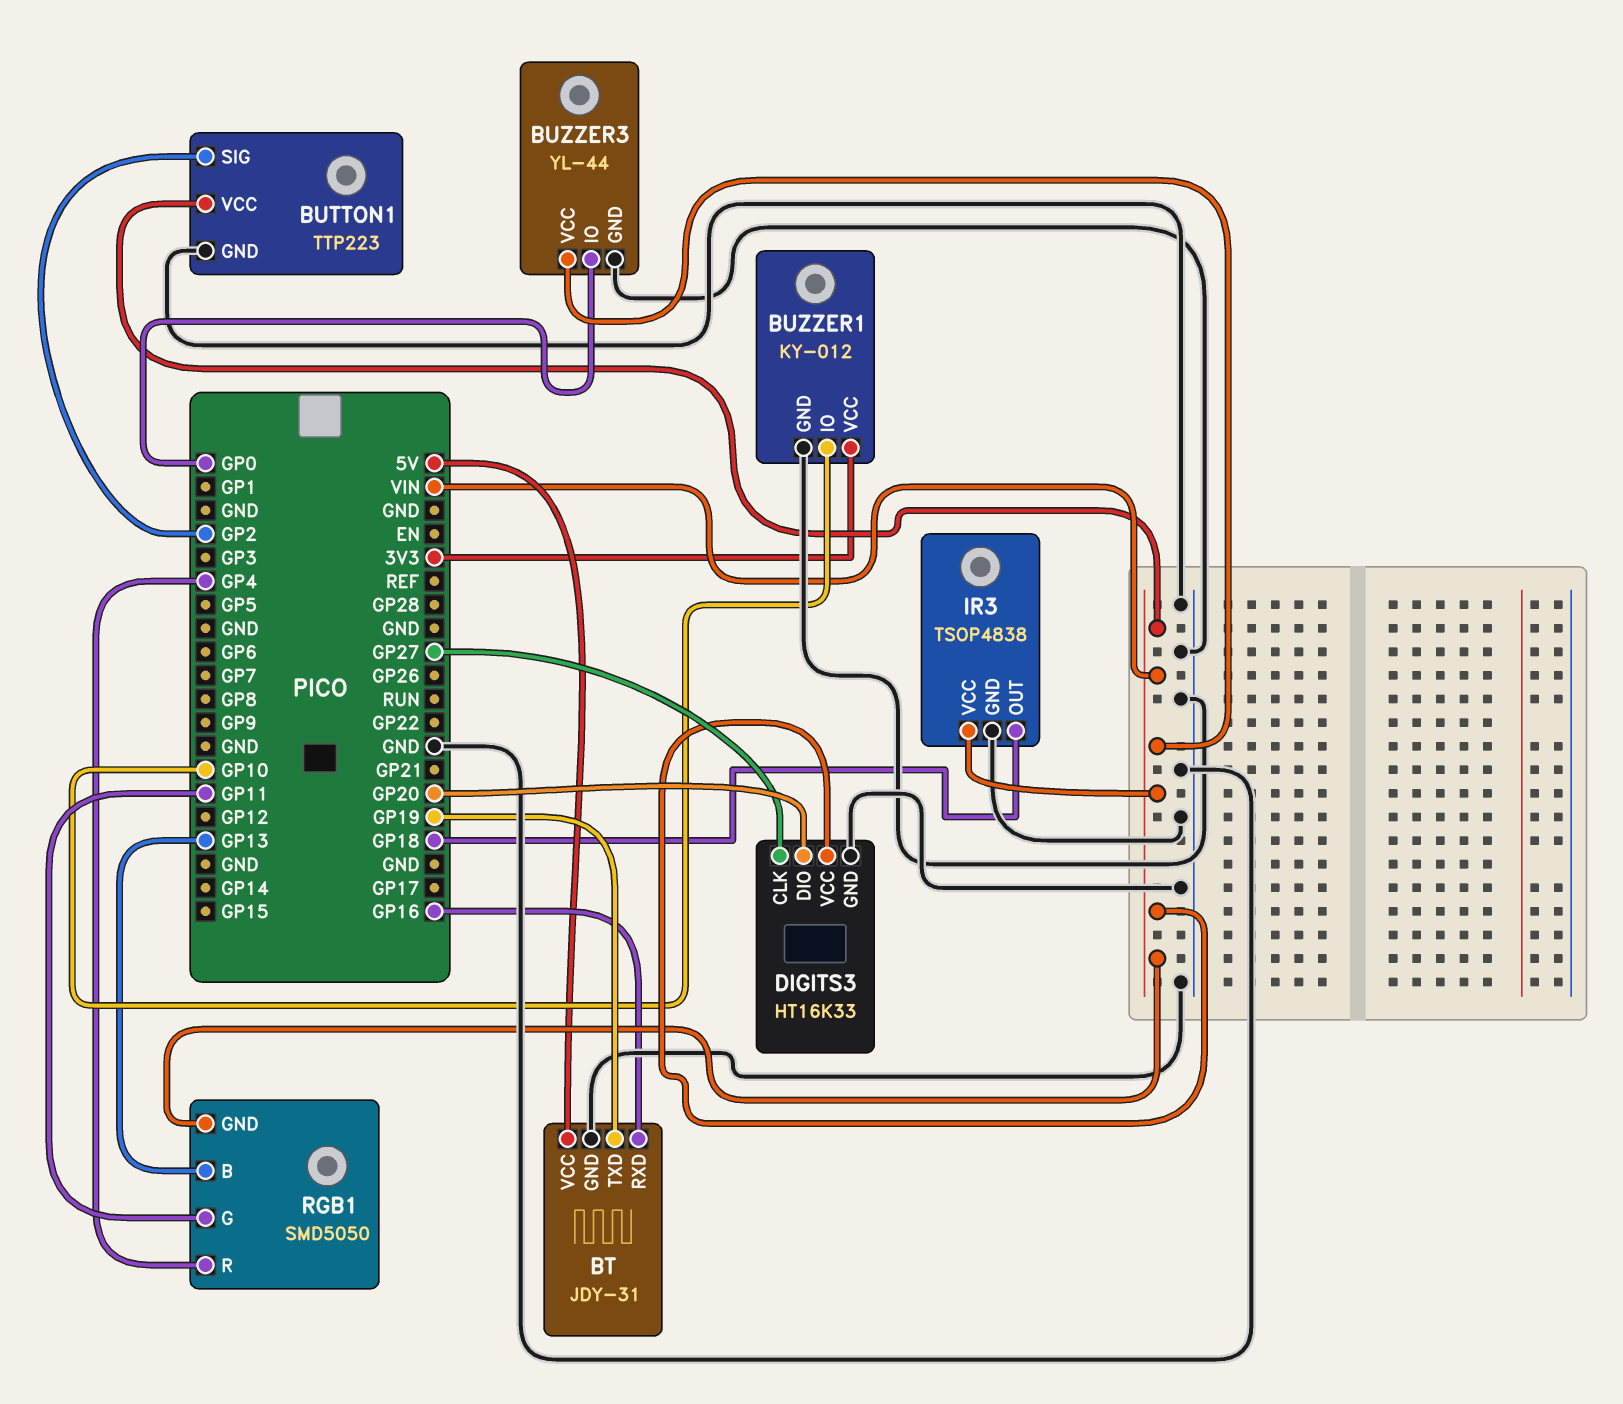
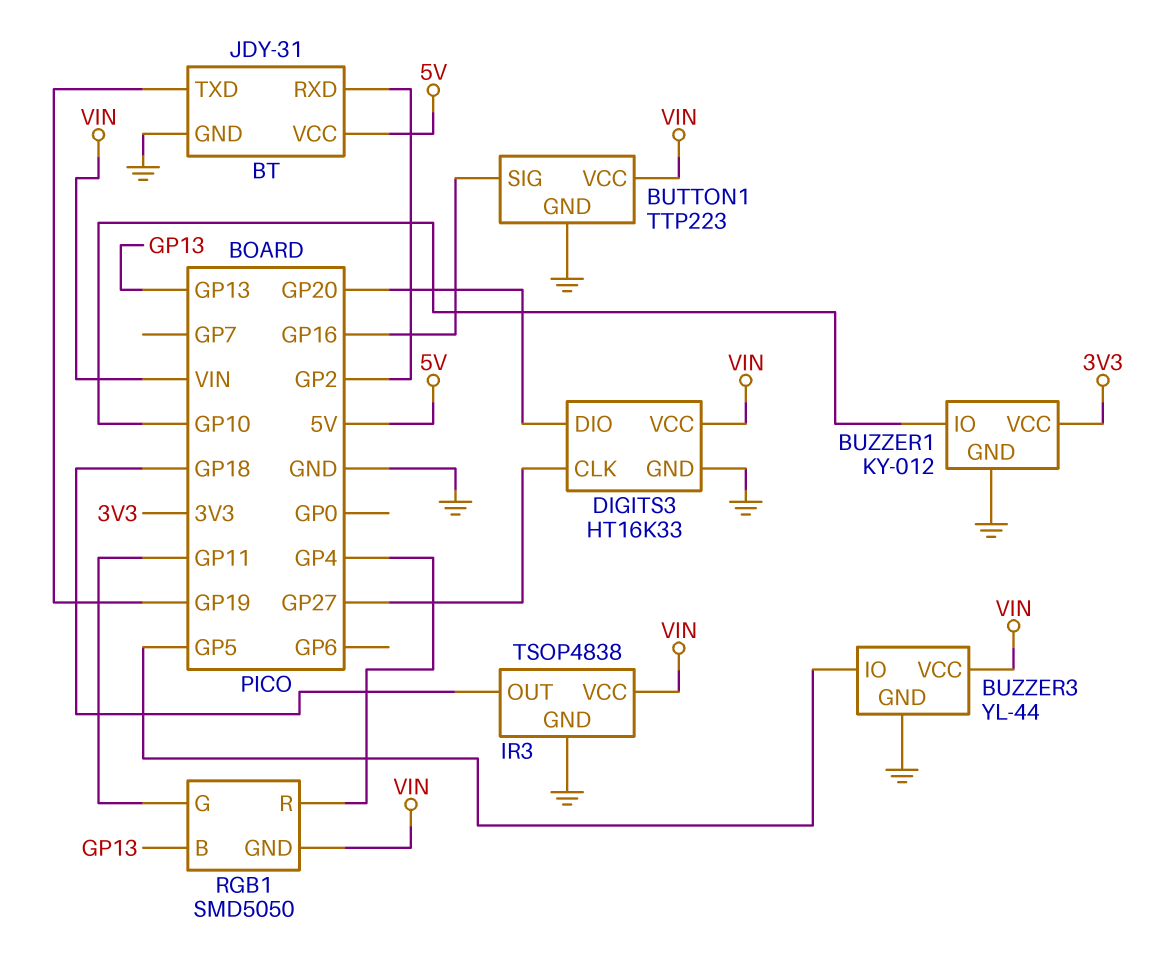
BT pin RXD: GP16 -> GP2
BUTTON1 pin SIG: GP2 -> GP16
BUZZER3 pin IO: GP0 -> GP5

